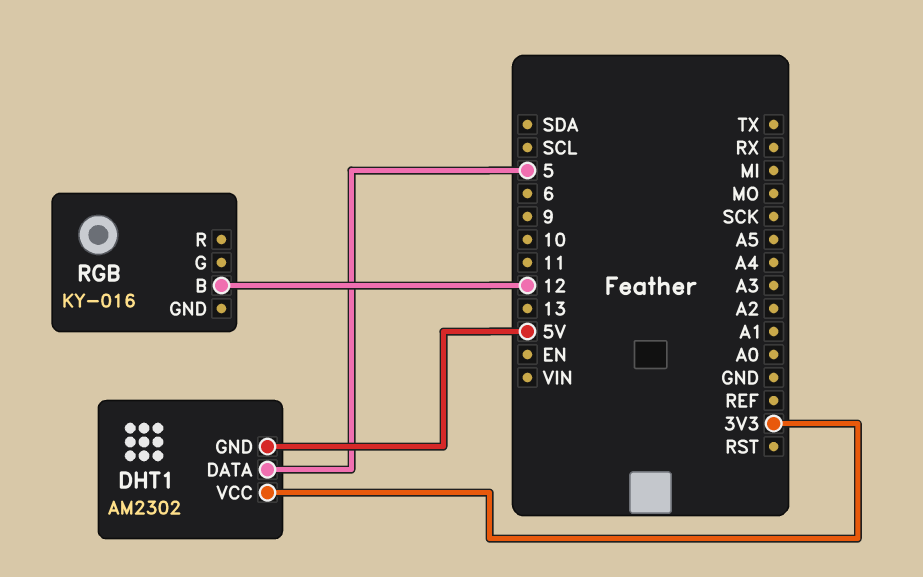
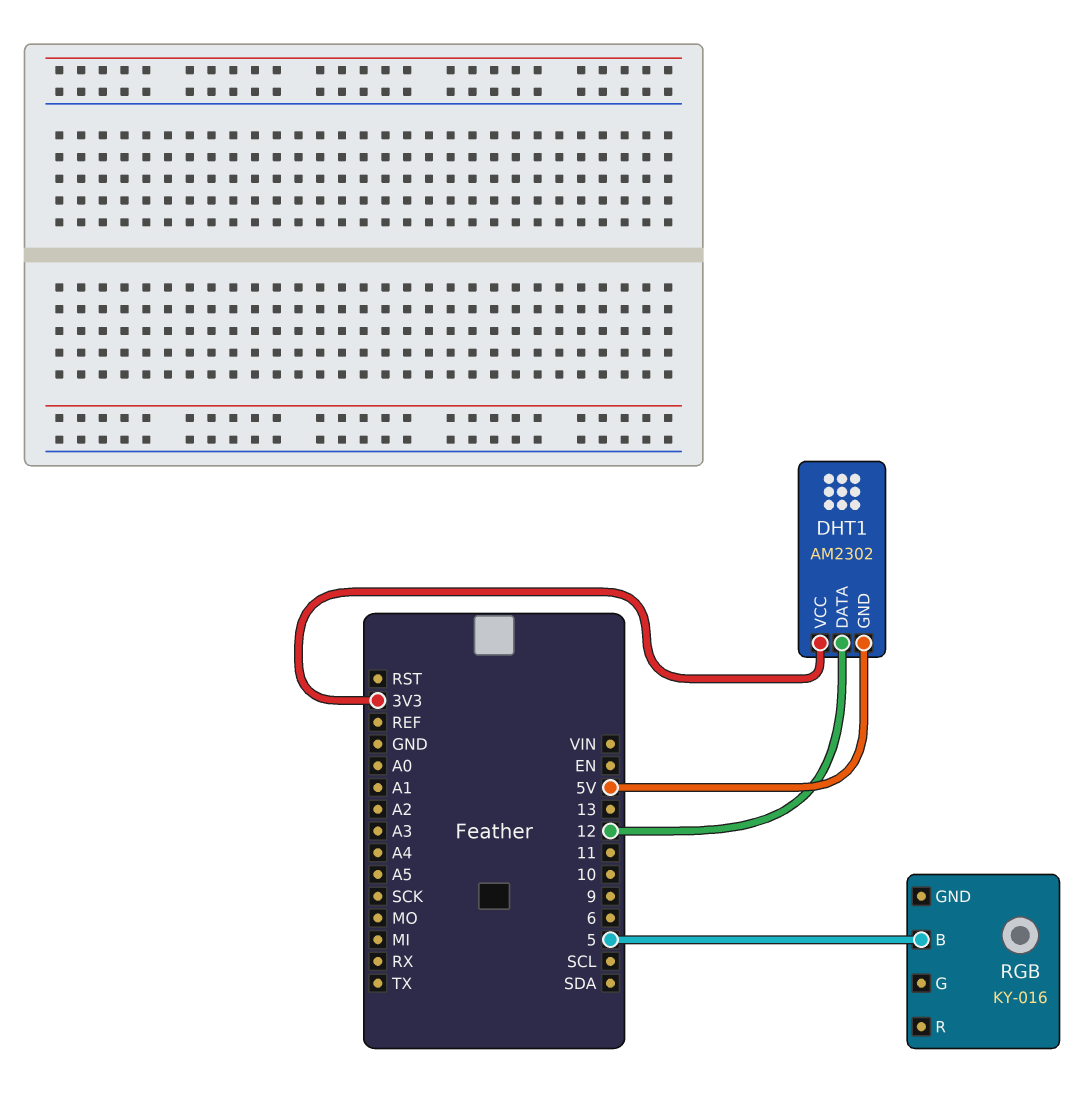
DHT1 pin DATA: 5 -> 12
RGB pin B: 12 -> 5

